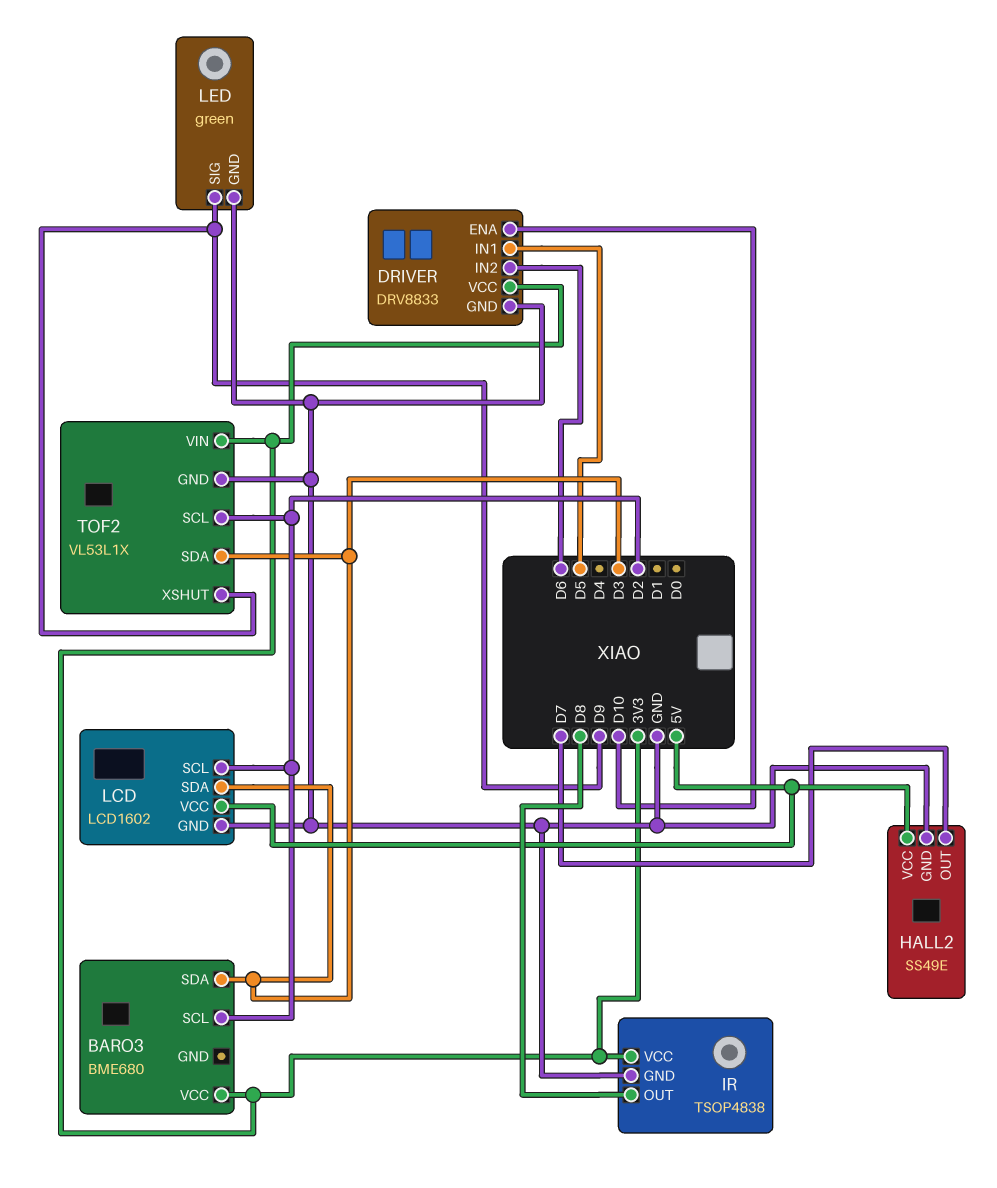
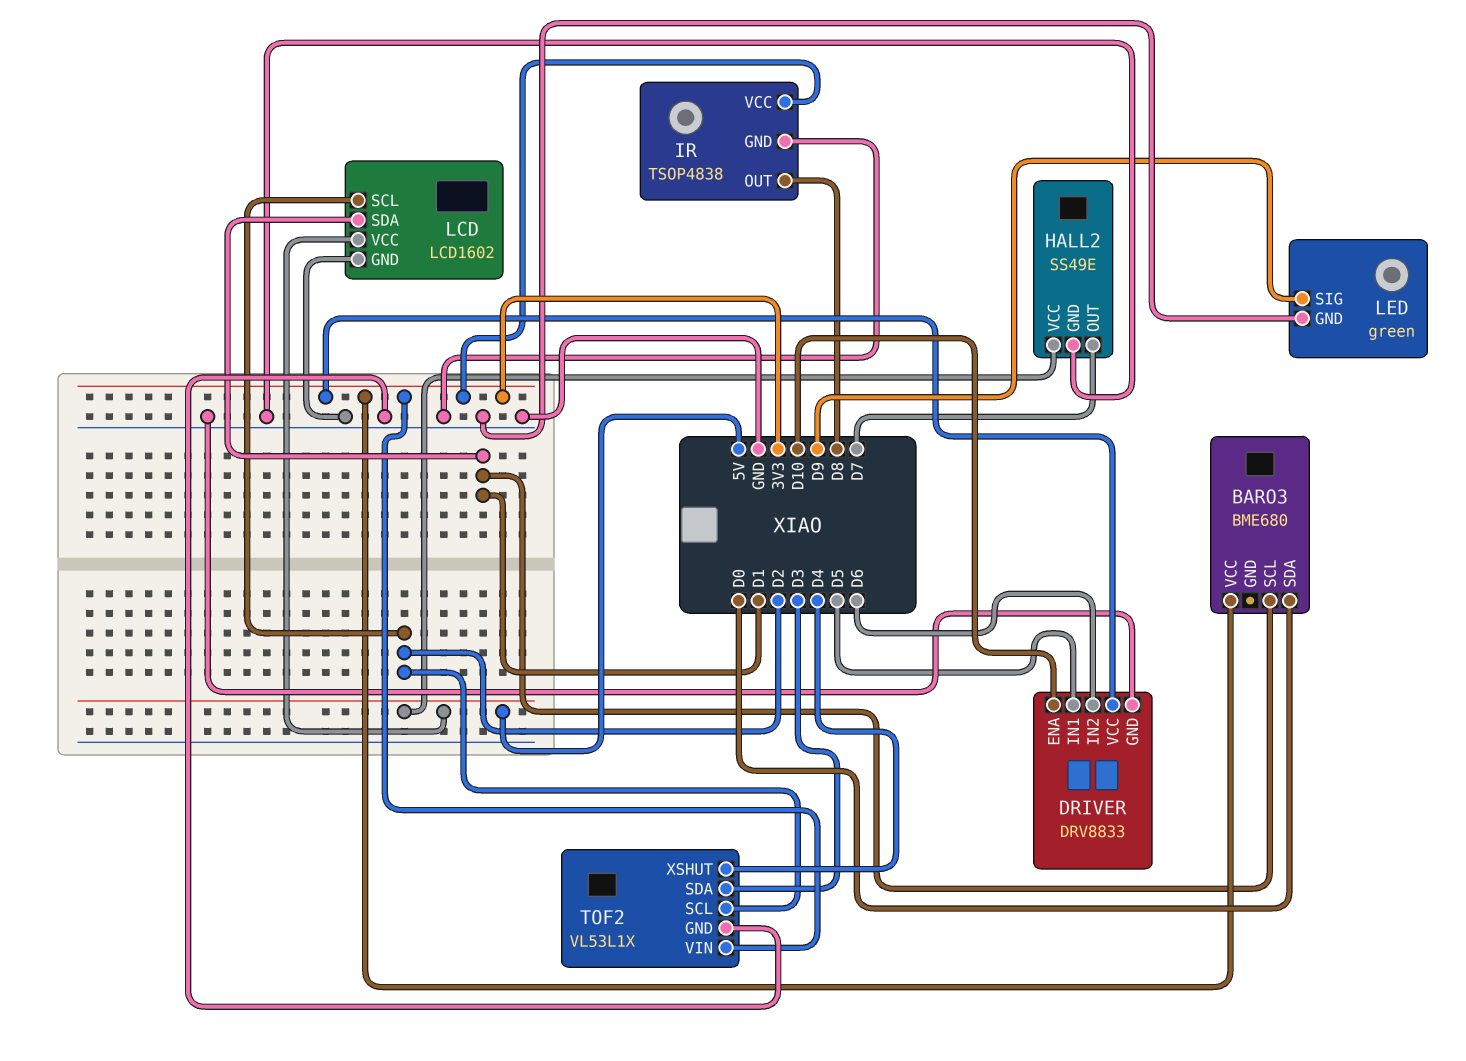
BARO3 pin SCL: D2 -> D1
BARO3 pin SDA: D3 -> D0
LCD pin SDA: D3 -> D1
TOF2 pin XSHUT: D9 -> D4

